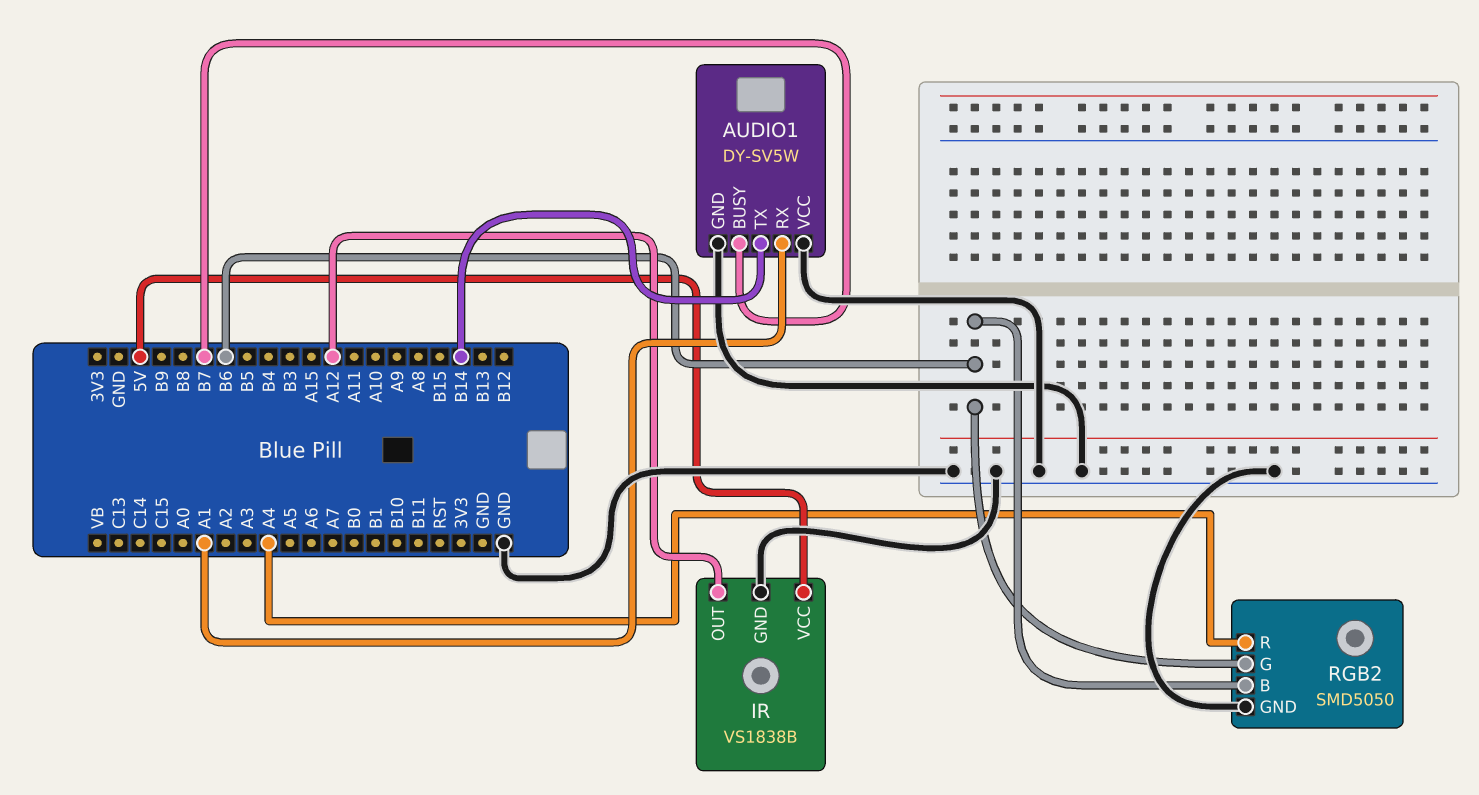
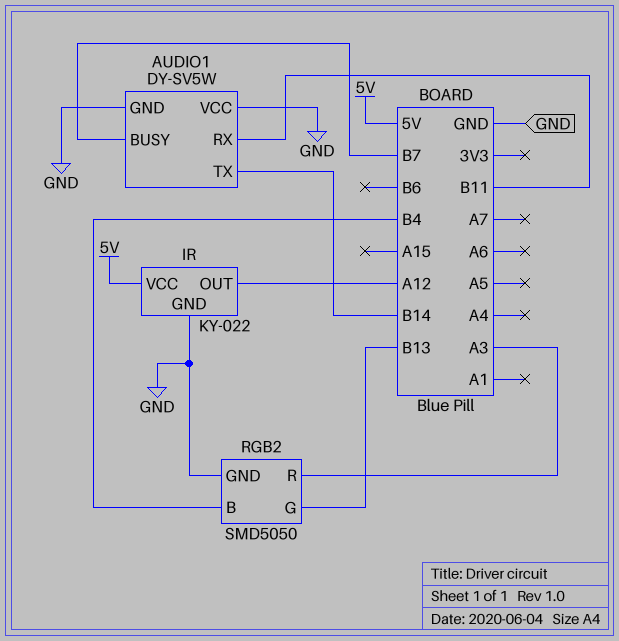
AUDIO1 pin RX: A1 -> B11
IR: VS1838B -> KY-022
RGB2 pin B: B6 -> B4
RGB2 pin G: B6 -> B13
RGB2 pin R: A4 -> A3

